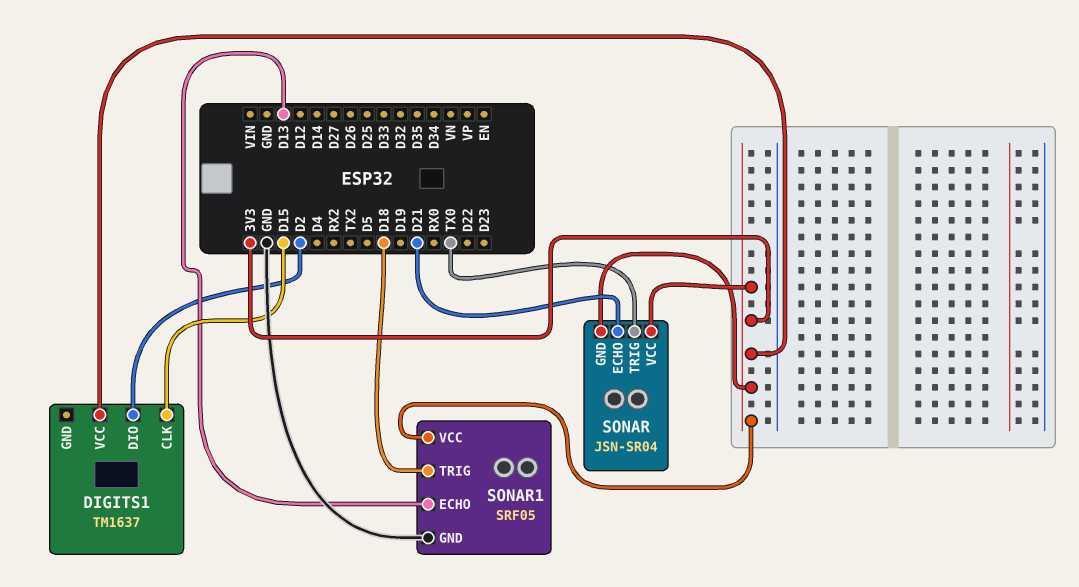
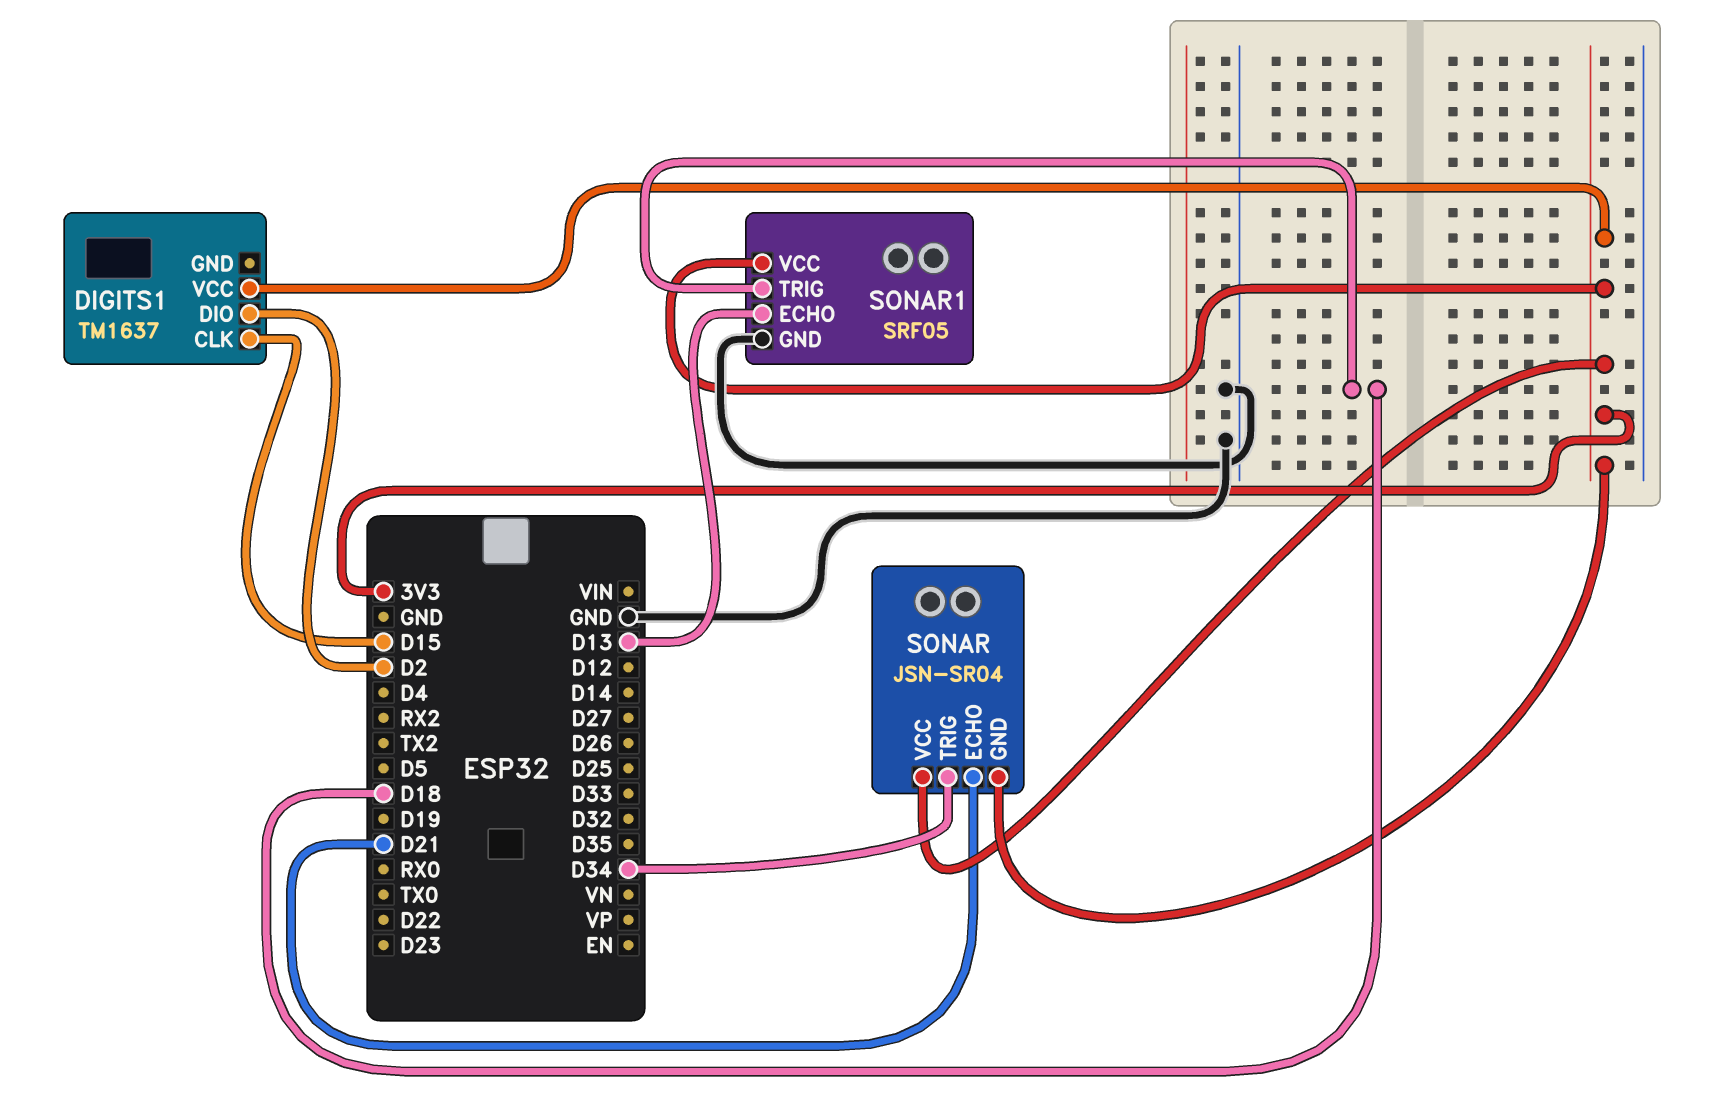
SONAR pin TRIG: TX0 -> D34

